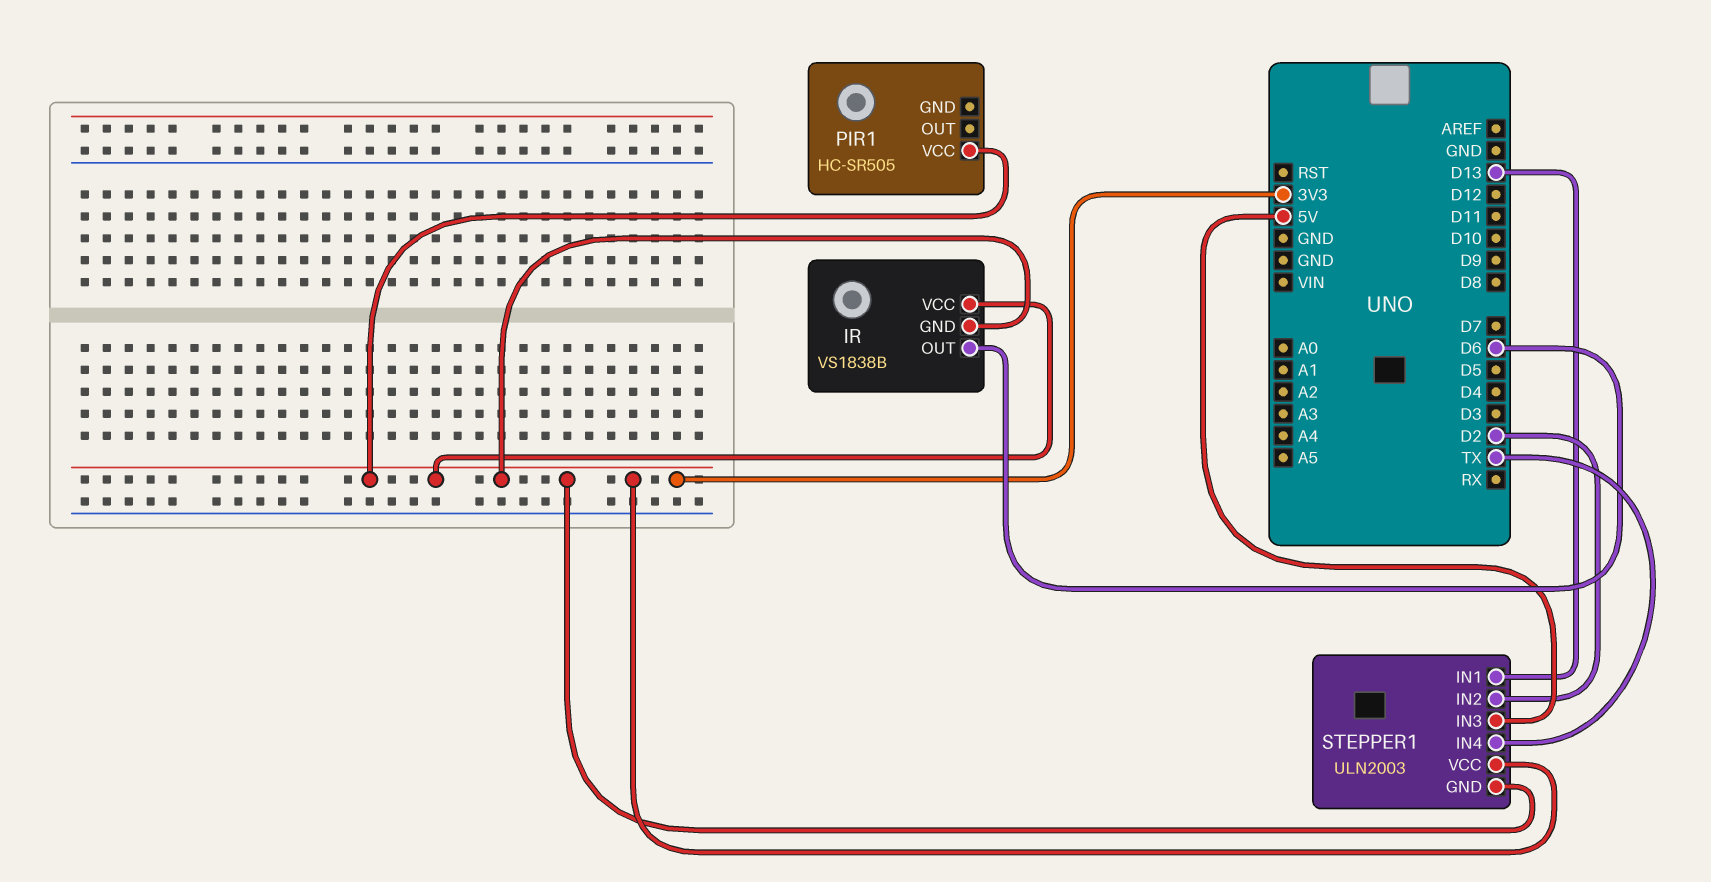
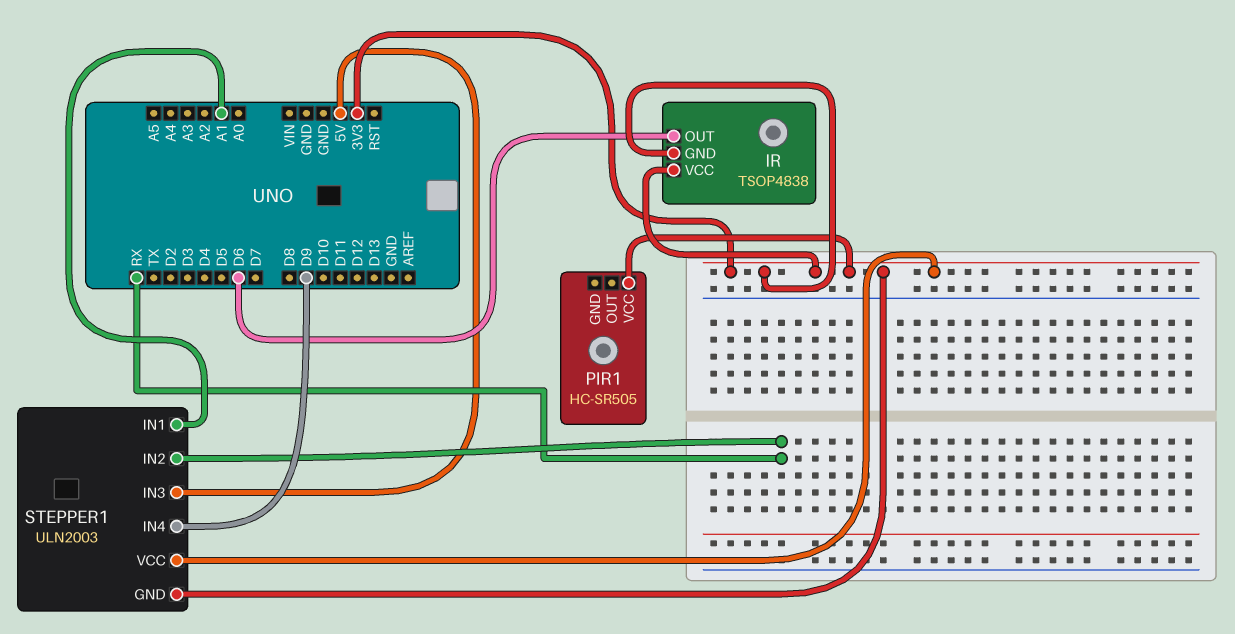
IR: VS1838B -> TSOP4838
STEPPER1 pin IN1: D13 -> A1
STEPPER1 pin IN2: D2 -> RX
STEPPER1 pin IN4: TX -> D9

